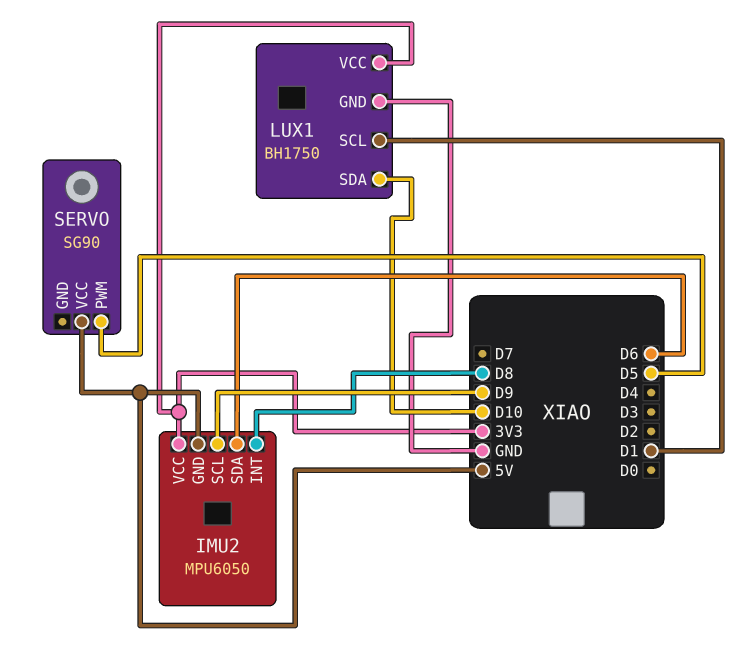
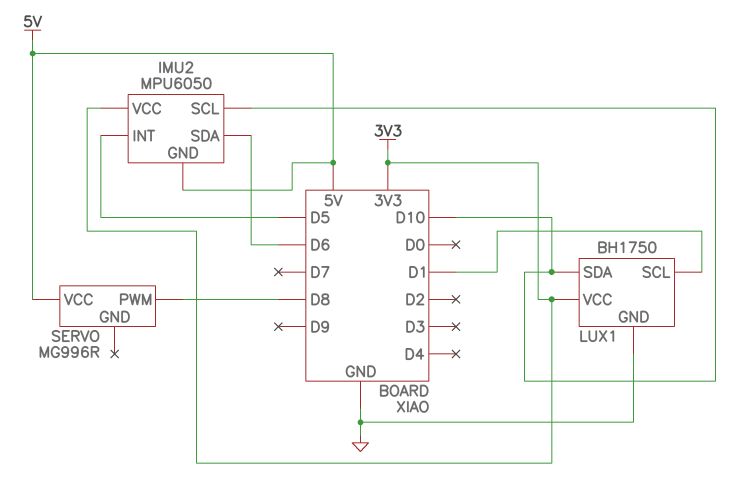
IMU2 pin INT: D8 -> D5
IMU2 pin SCL: D9 -> D10
SERVO: SG90 -> MG996R
SERVO pin PWM: D5 -> D8

